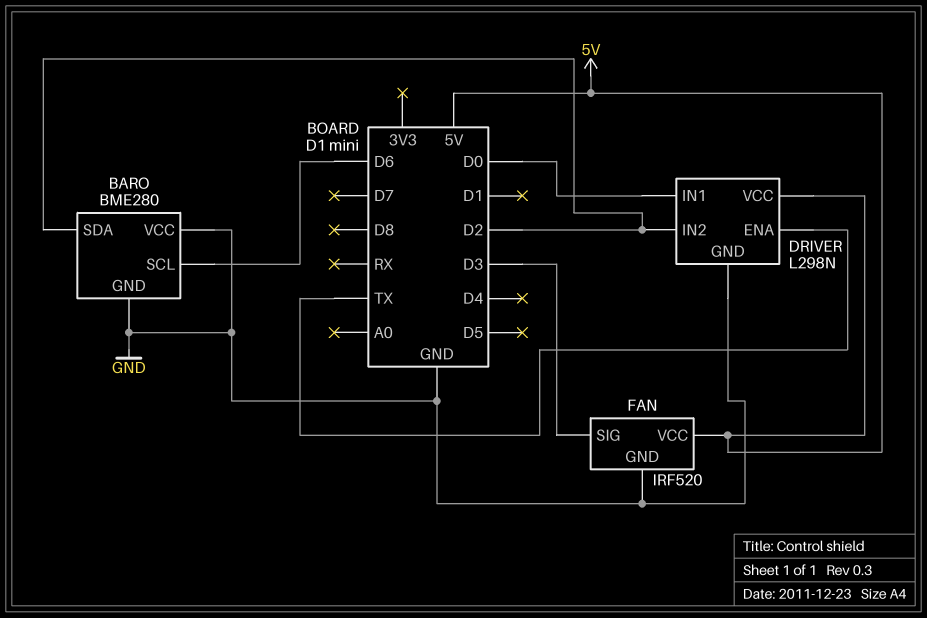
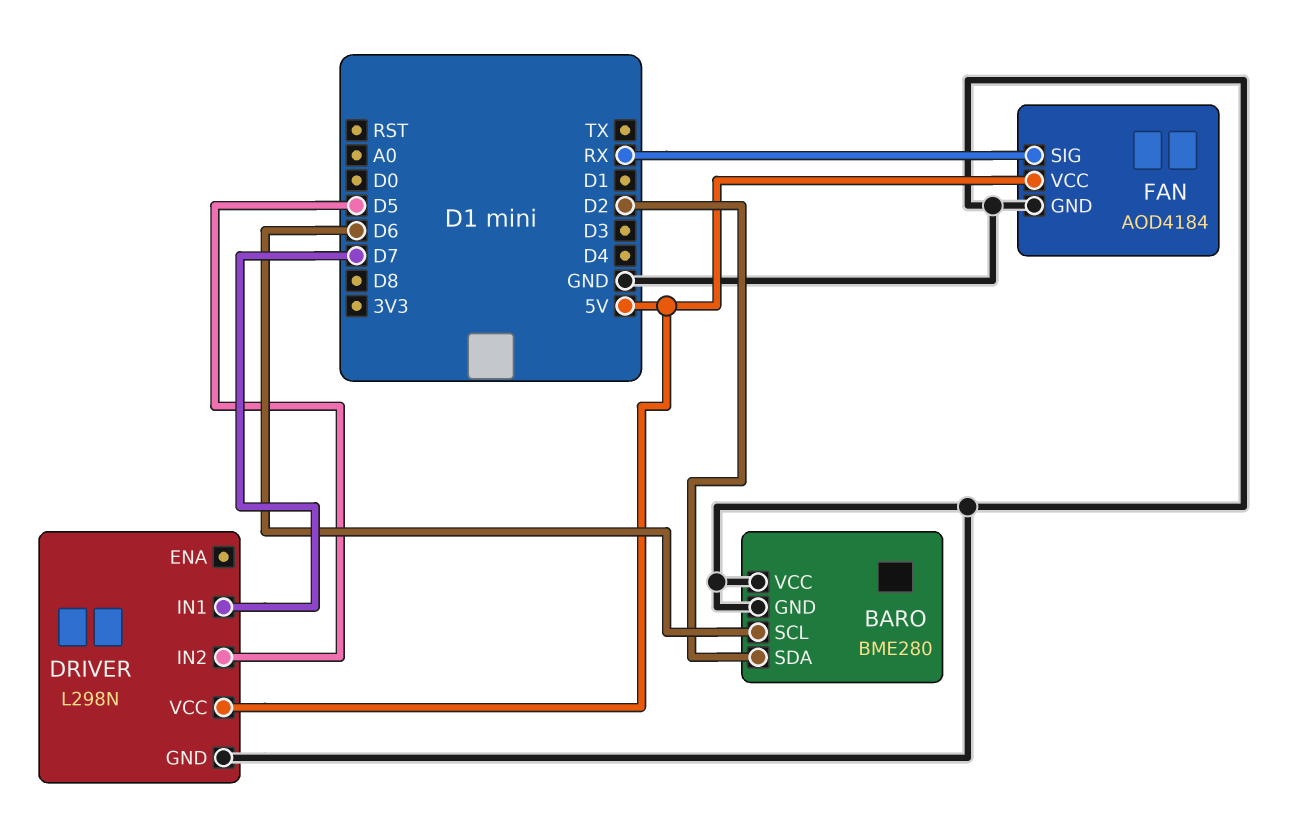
DRIVER pin ENA: TX -> none
DRIVER pin IN1: D0 -> D7
DRIVER pin IN2: D2 -> D5
FAN: IRF520 -> AOD4184
FAN pin SIG: D3 -> RX

